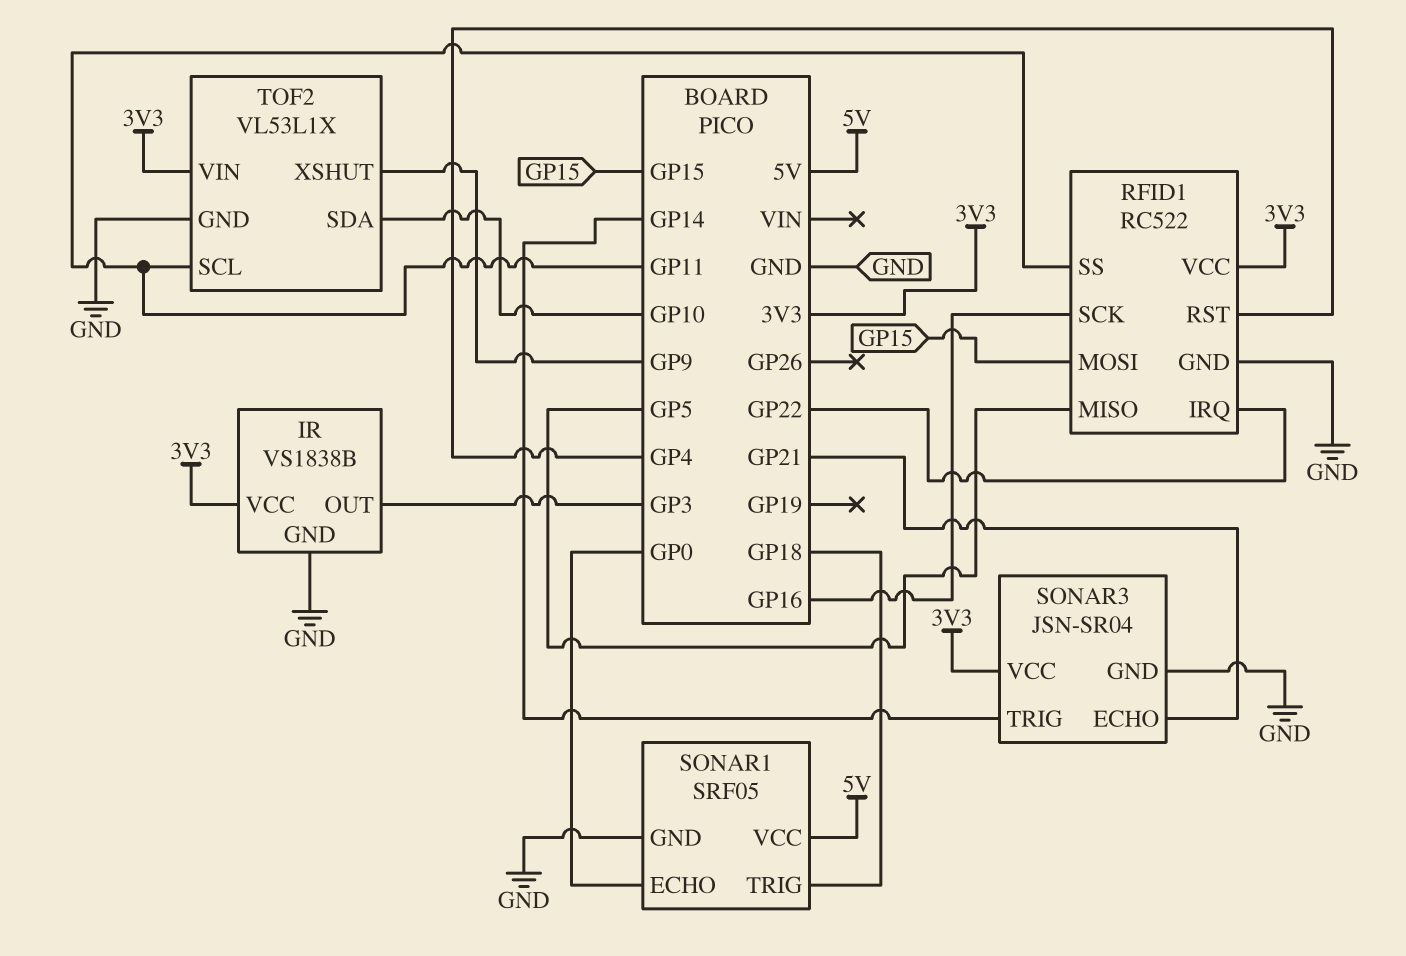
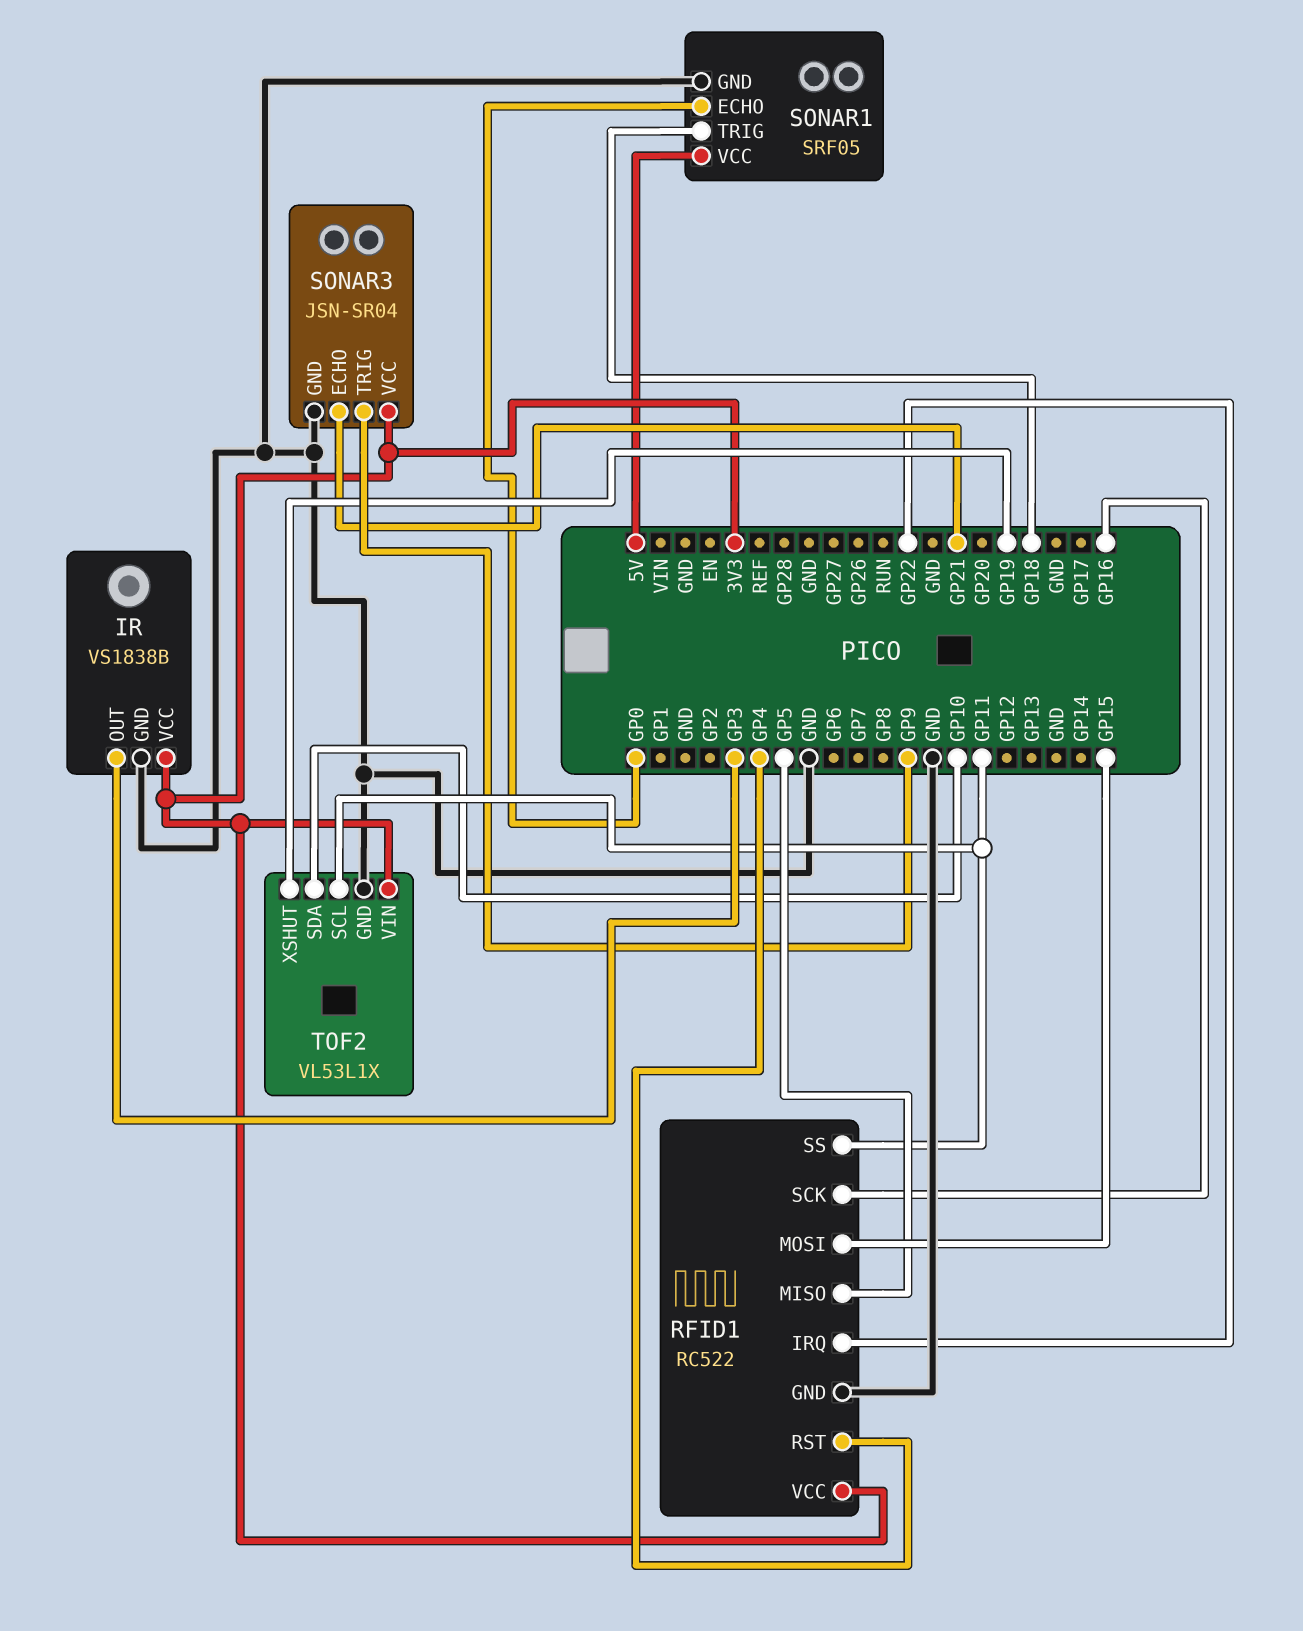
SONAR3 pin TRIG: GP14 -> GP9
TOF2 pin XSHUT: GP9 -> GP19

